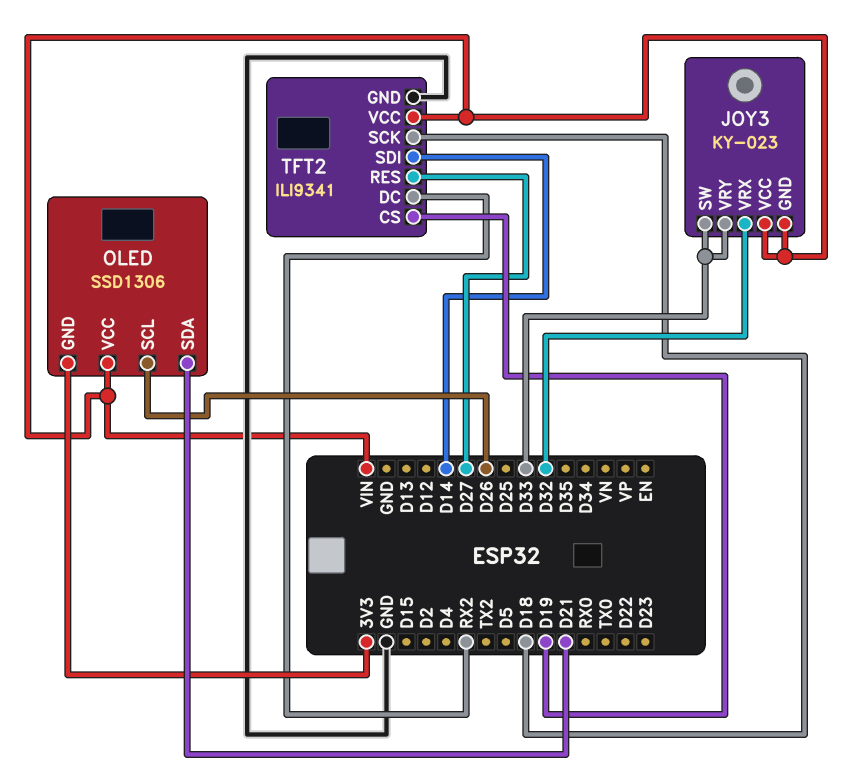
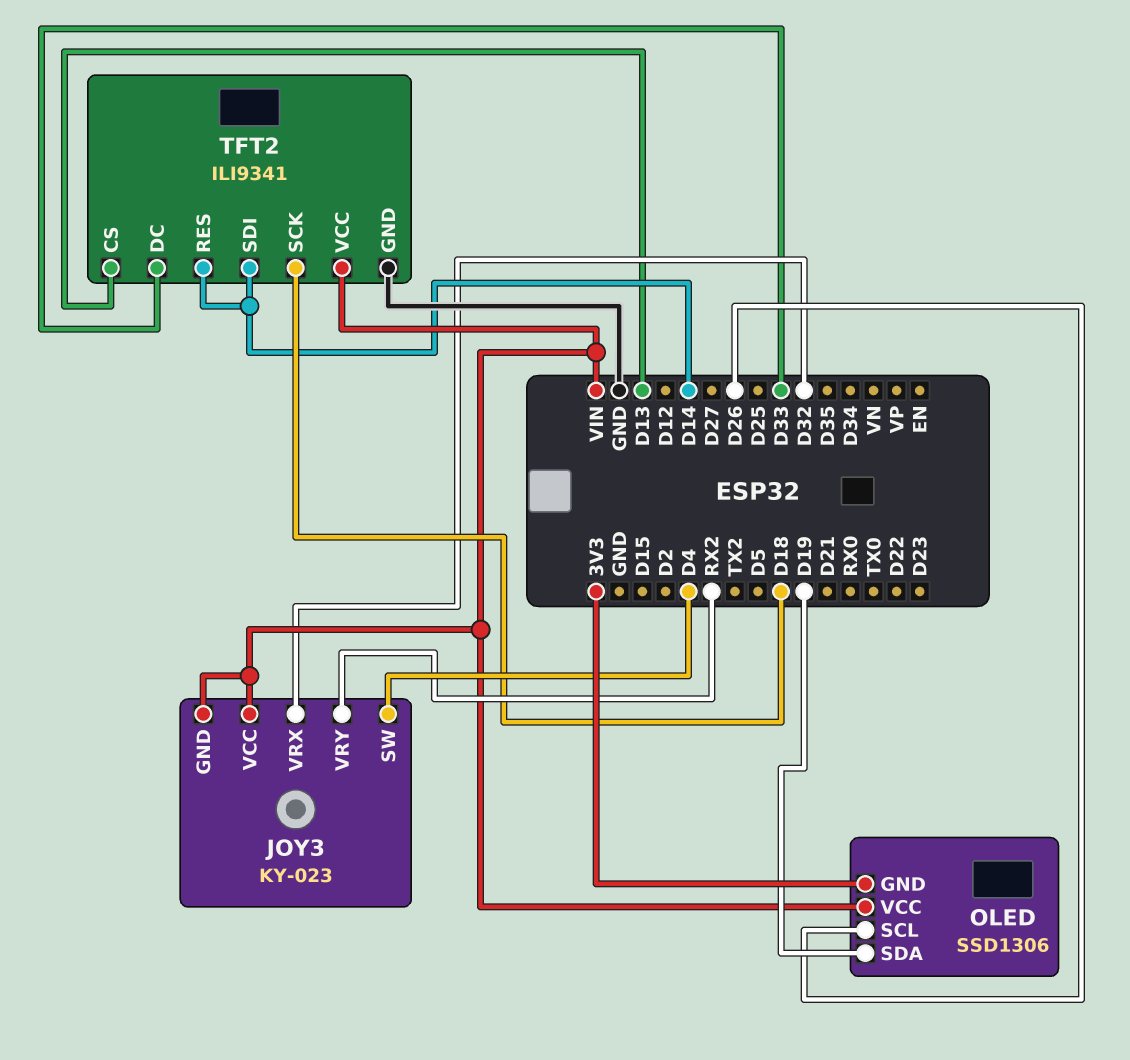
JOY3 pin SW: D33 -> D4
JOY3 pin VRY: D33 -> RX2
OLED pin SDA: D21 -> D19
TFT2 pin CS: D19 -> D13
TFT2 pin DC: RX2 -> D33
TFT2 pin RES: D27 -> D14

